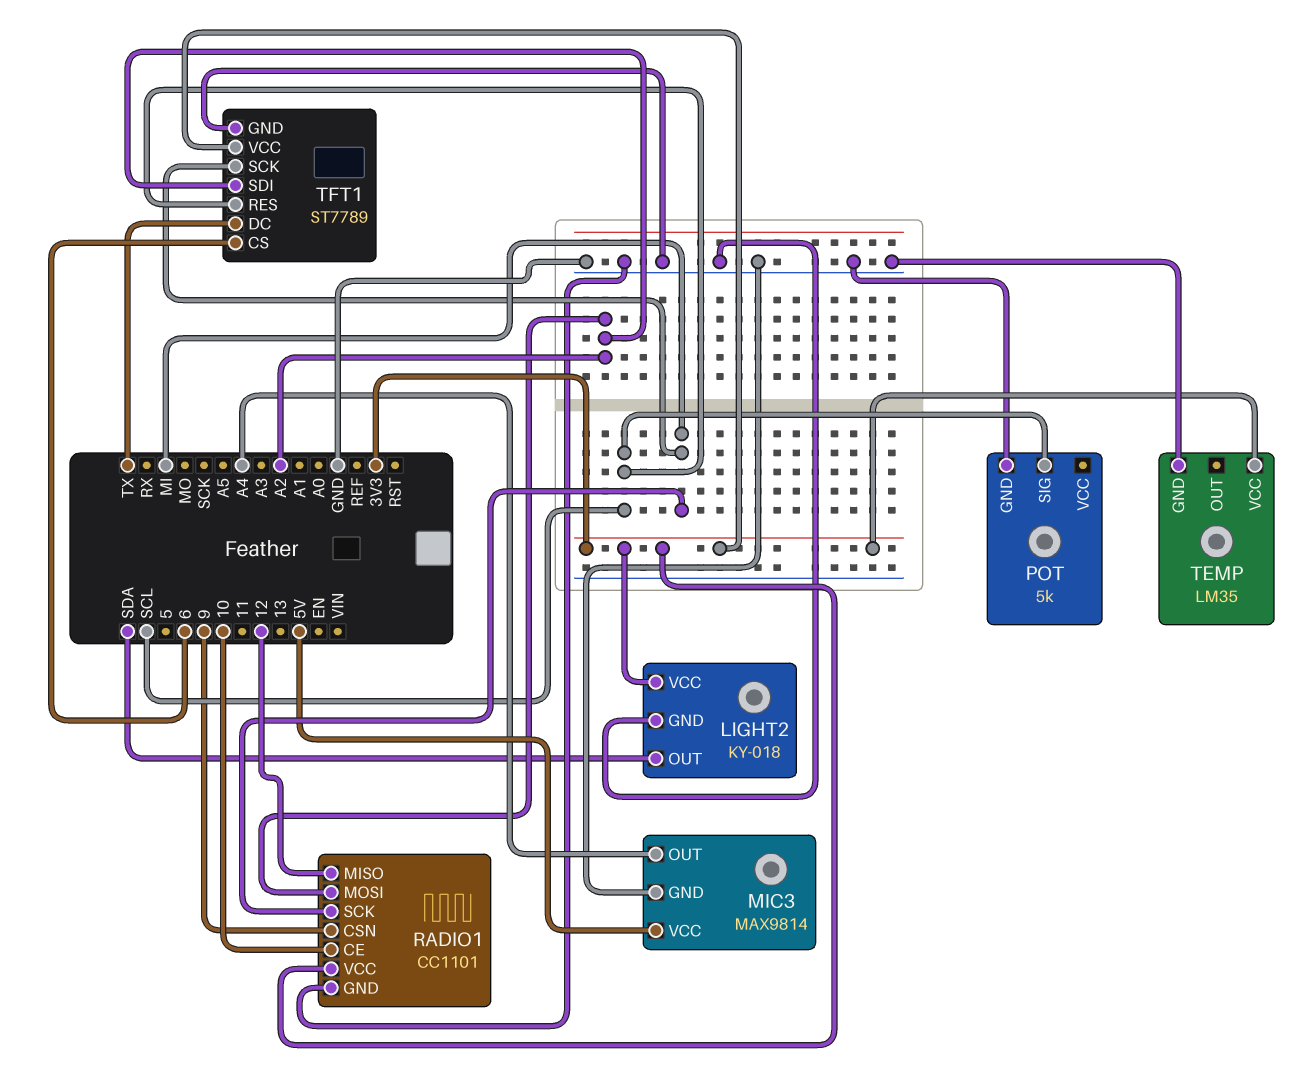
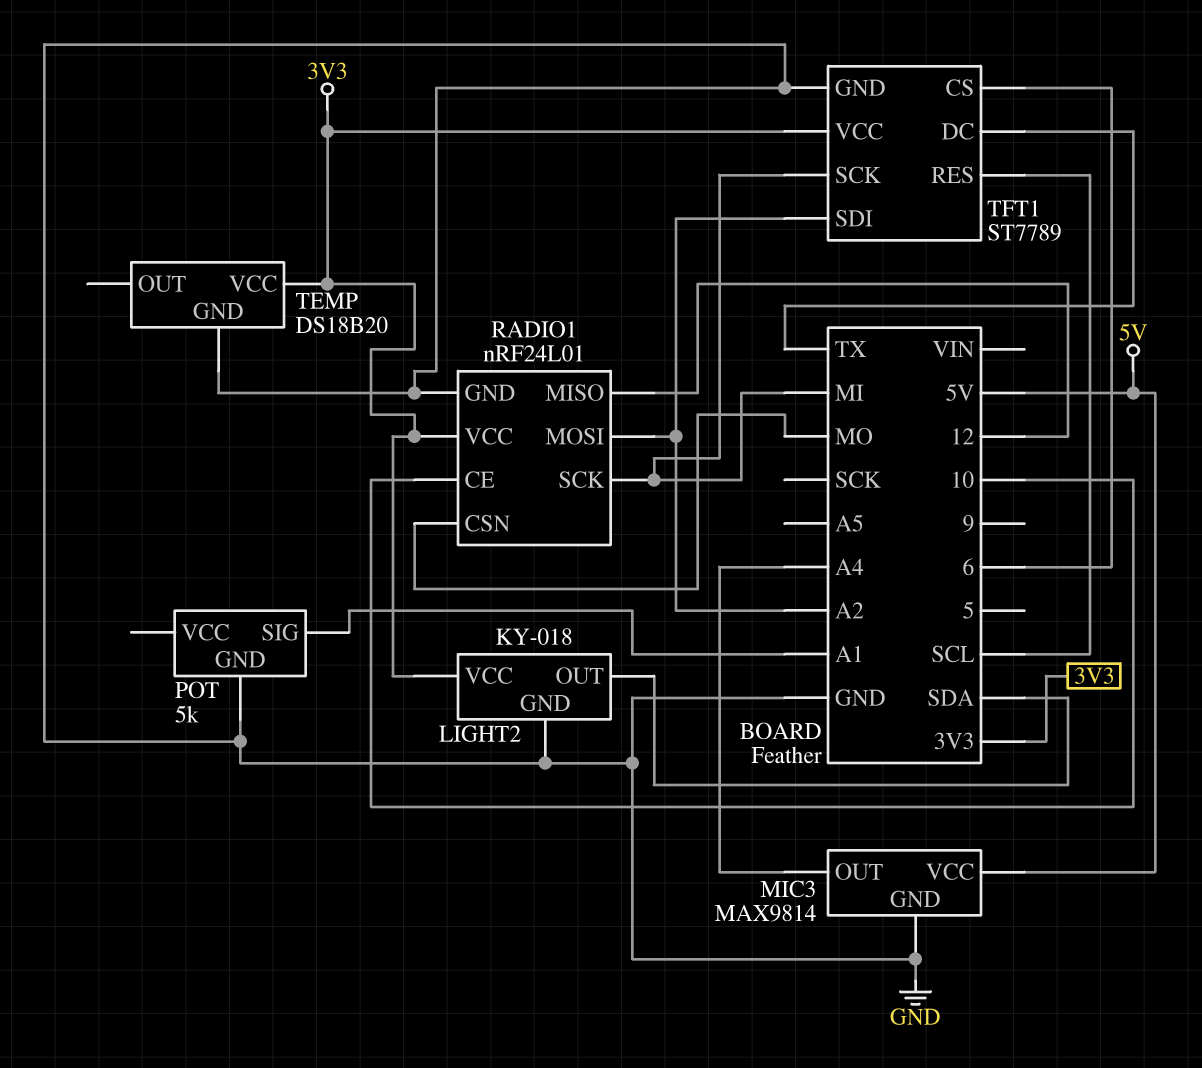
POT pin SIG: SCL -> A1
RADIO1: CC1101 -> nRF24L01
RADIO1 pin CSN: 9 -> MO
TEMP: LM35 -> DS18B20

